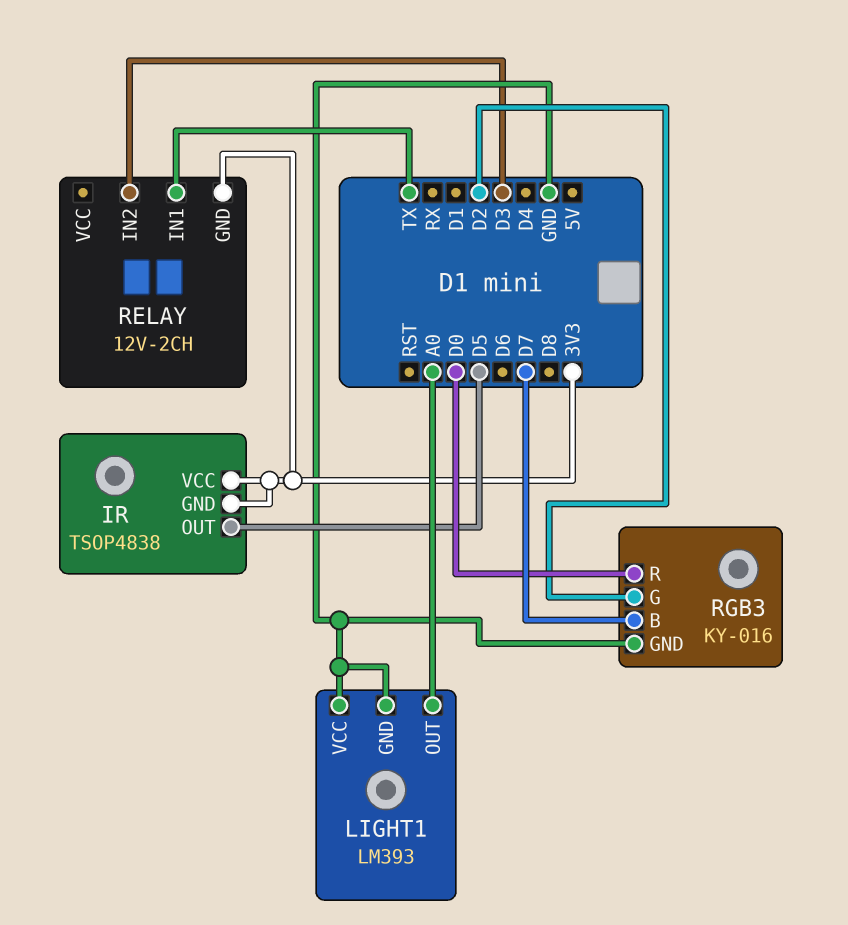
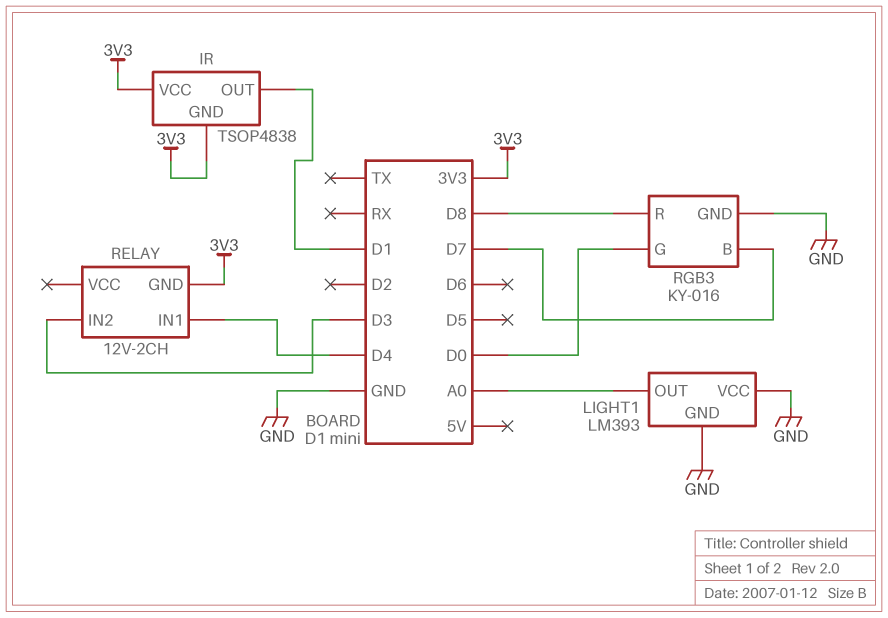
IR pin OUT: D5 -> D1
RELAY pin IN1: TX -> D4
RGB3 pin G: D2 -> D0
RGB3 pin R: D0 -> D8

